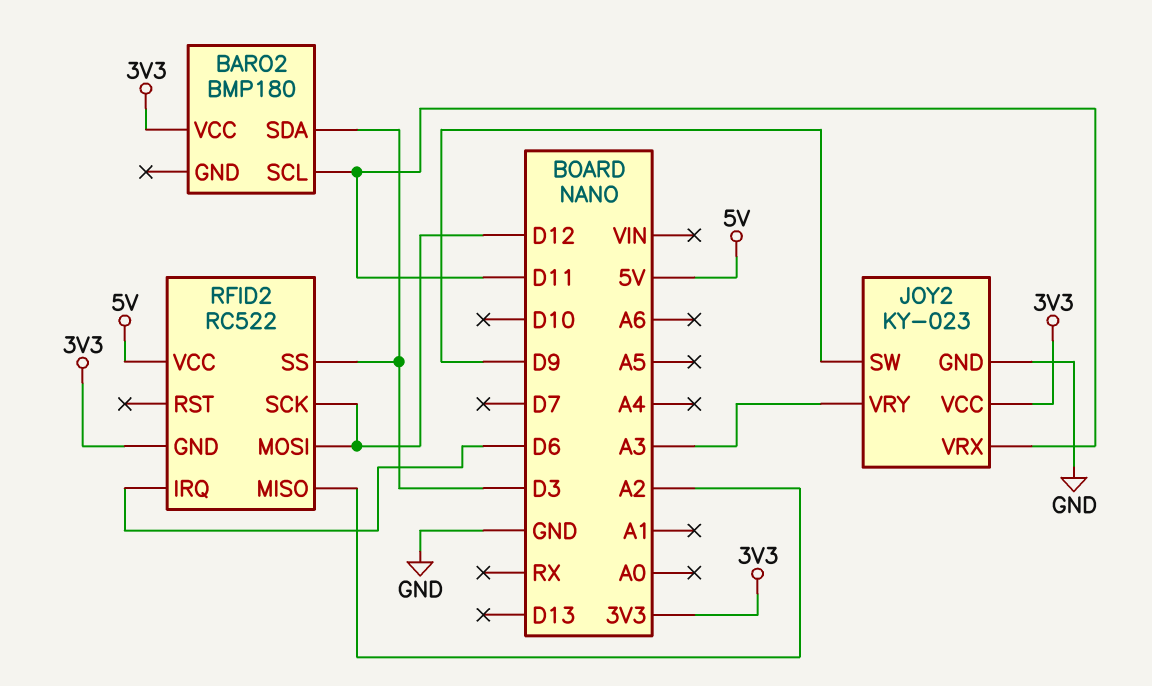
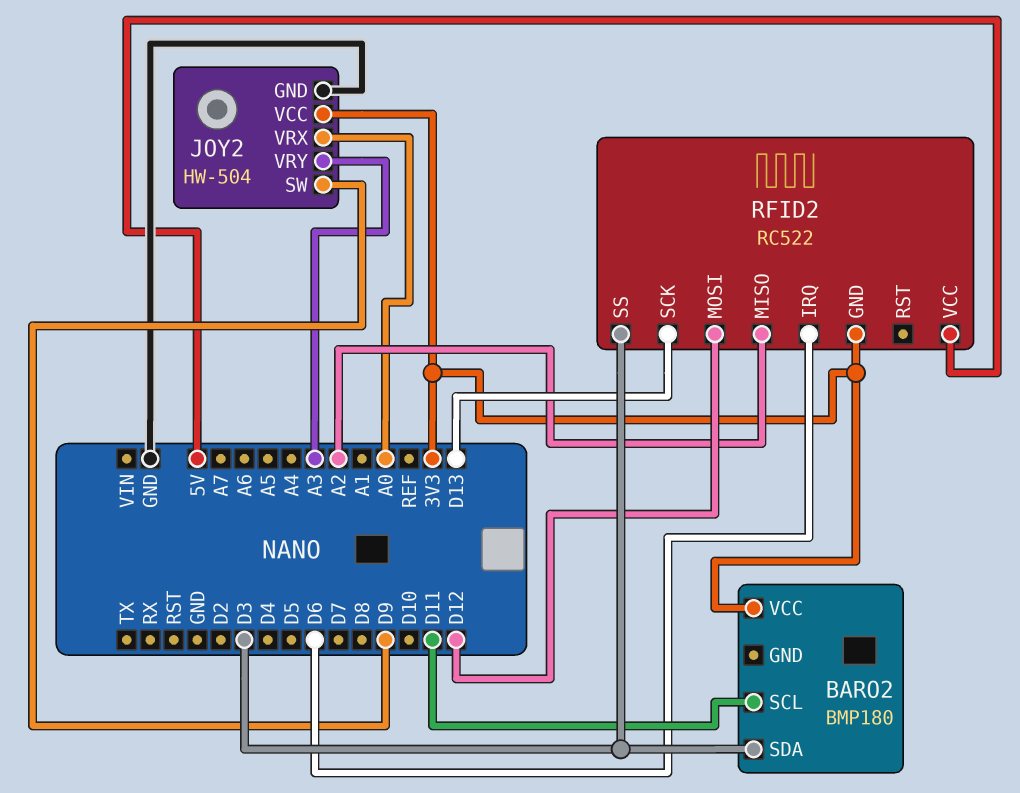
JOY2: KY-023 -> HW-504
JOY2 pin VRX: D11 -> A0
RFID2 pin SCK: D12 -> D13

